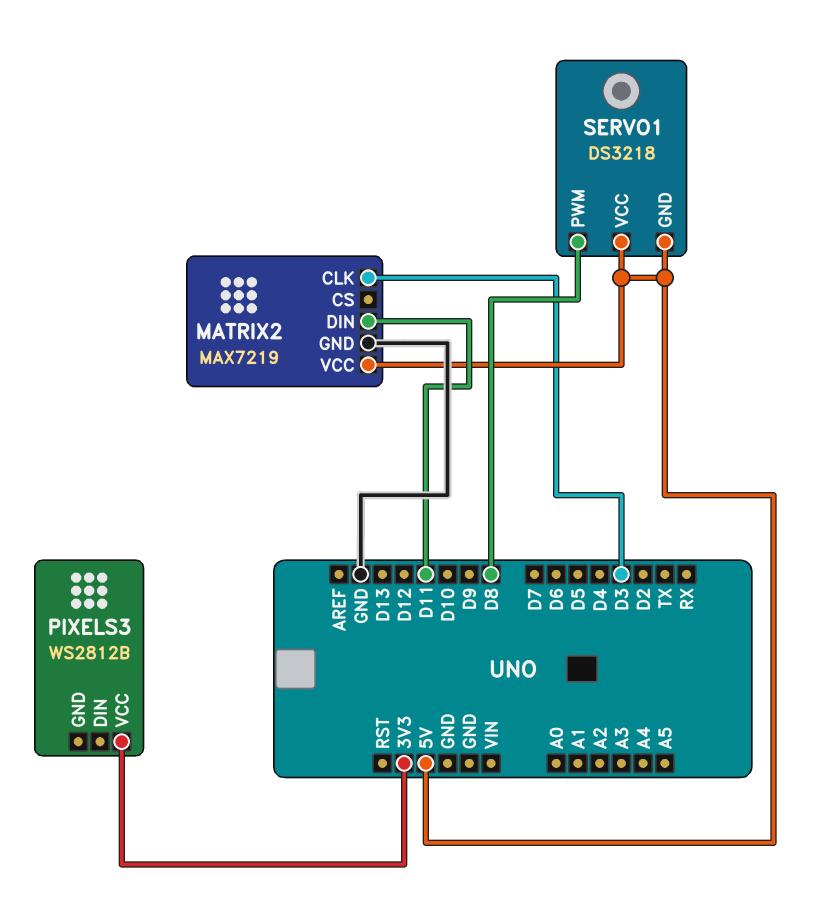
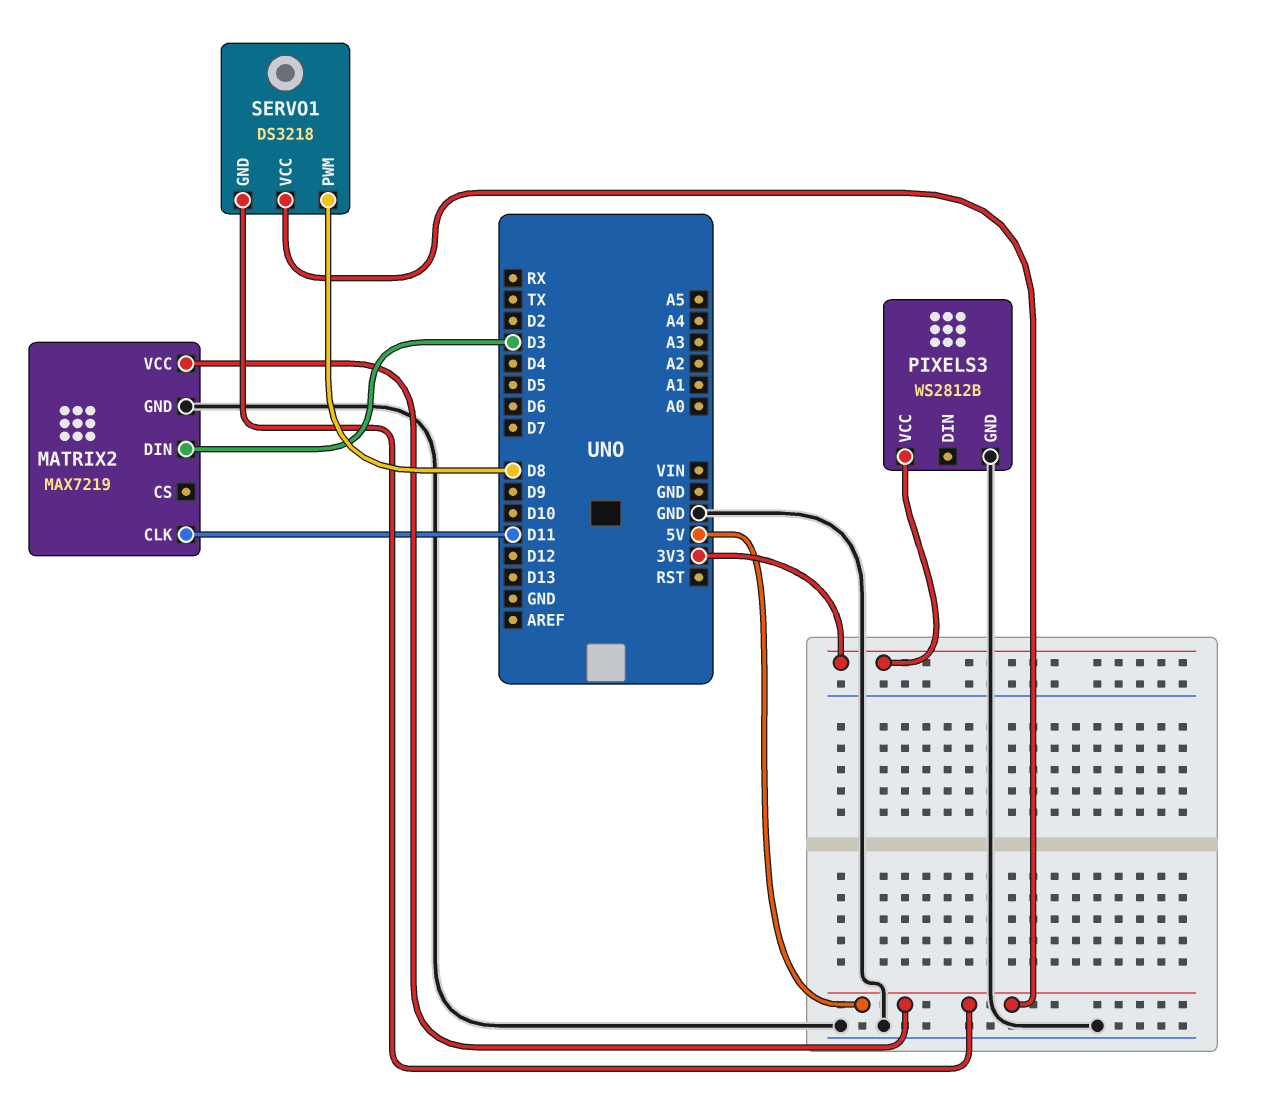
MATRIX2 pin CLK: D3 -> D11
MATRIX2 pin DIN: D11 -> D3
PIXELS3 pin GND: none -> GND

